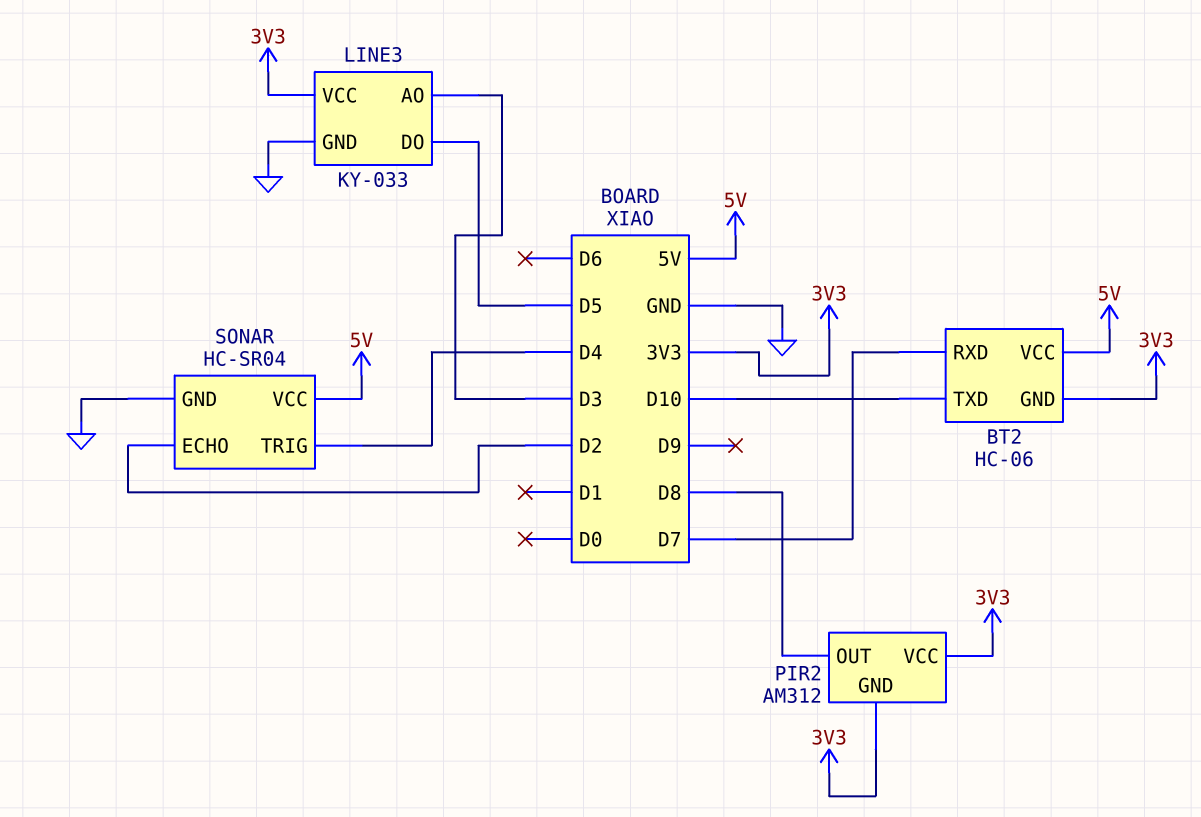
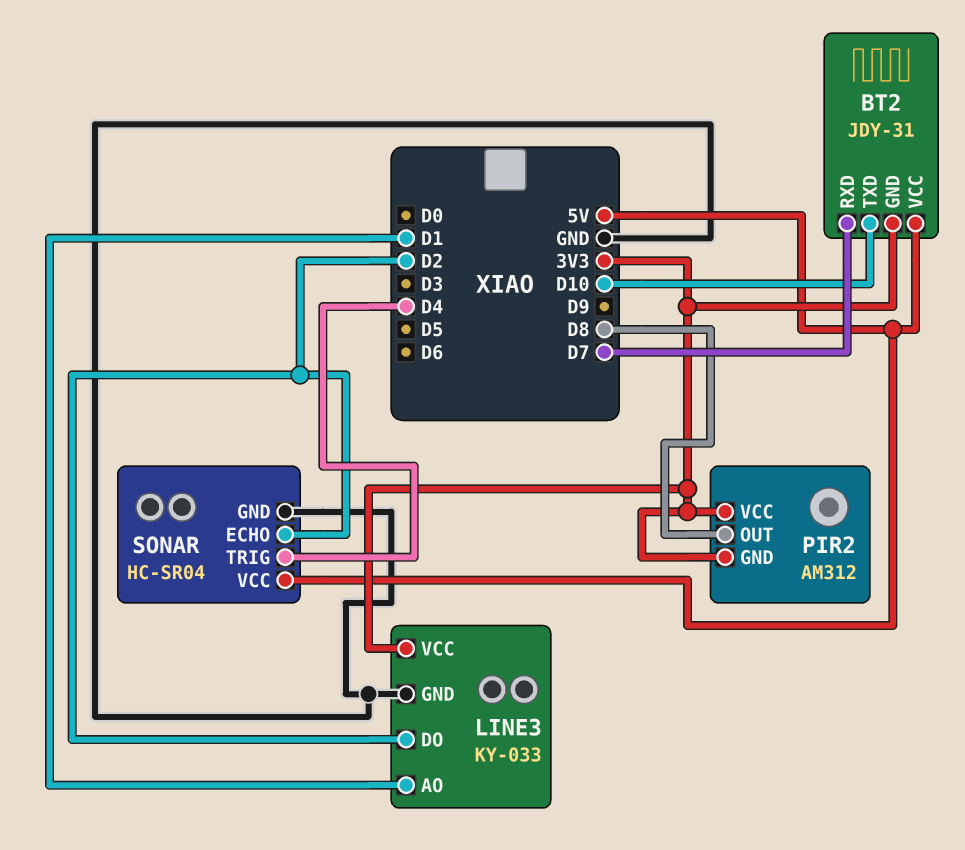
BT2: HC-06 -> JDY-31
LINE3 pin AO: D3 -> D1
LINE3 pin DO: D5 -> D2

